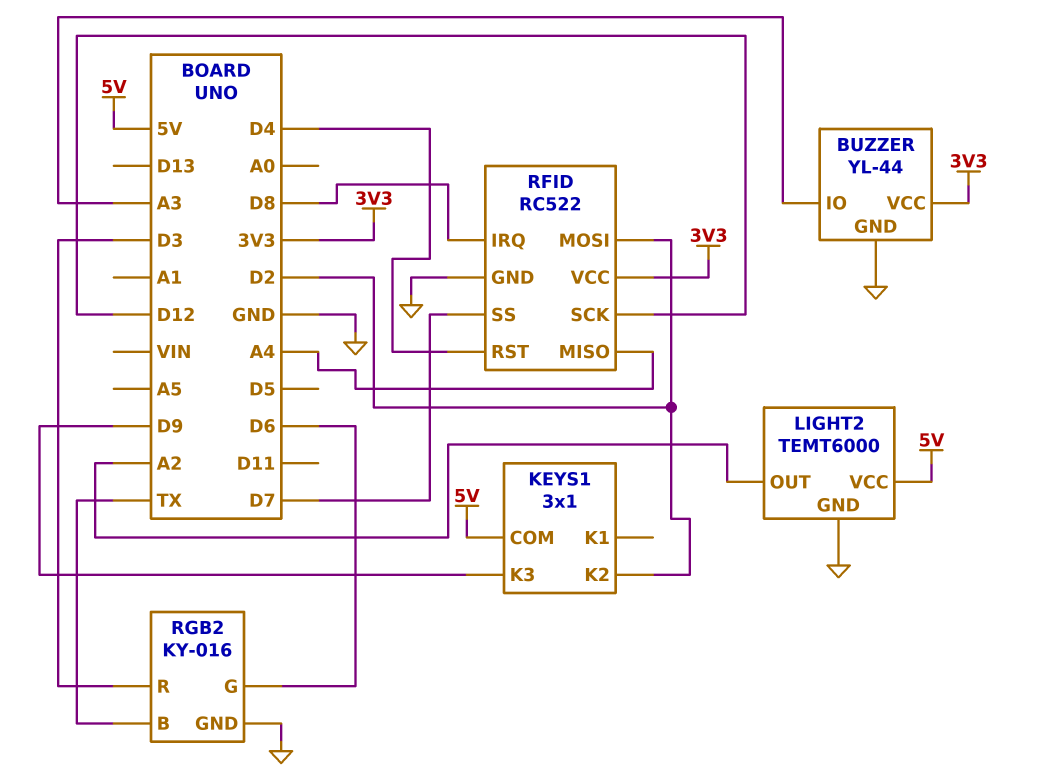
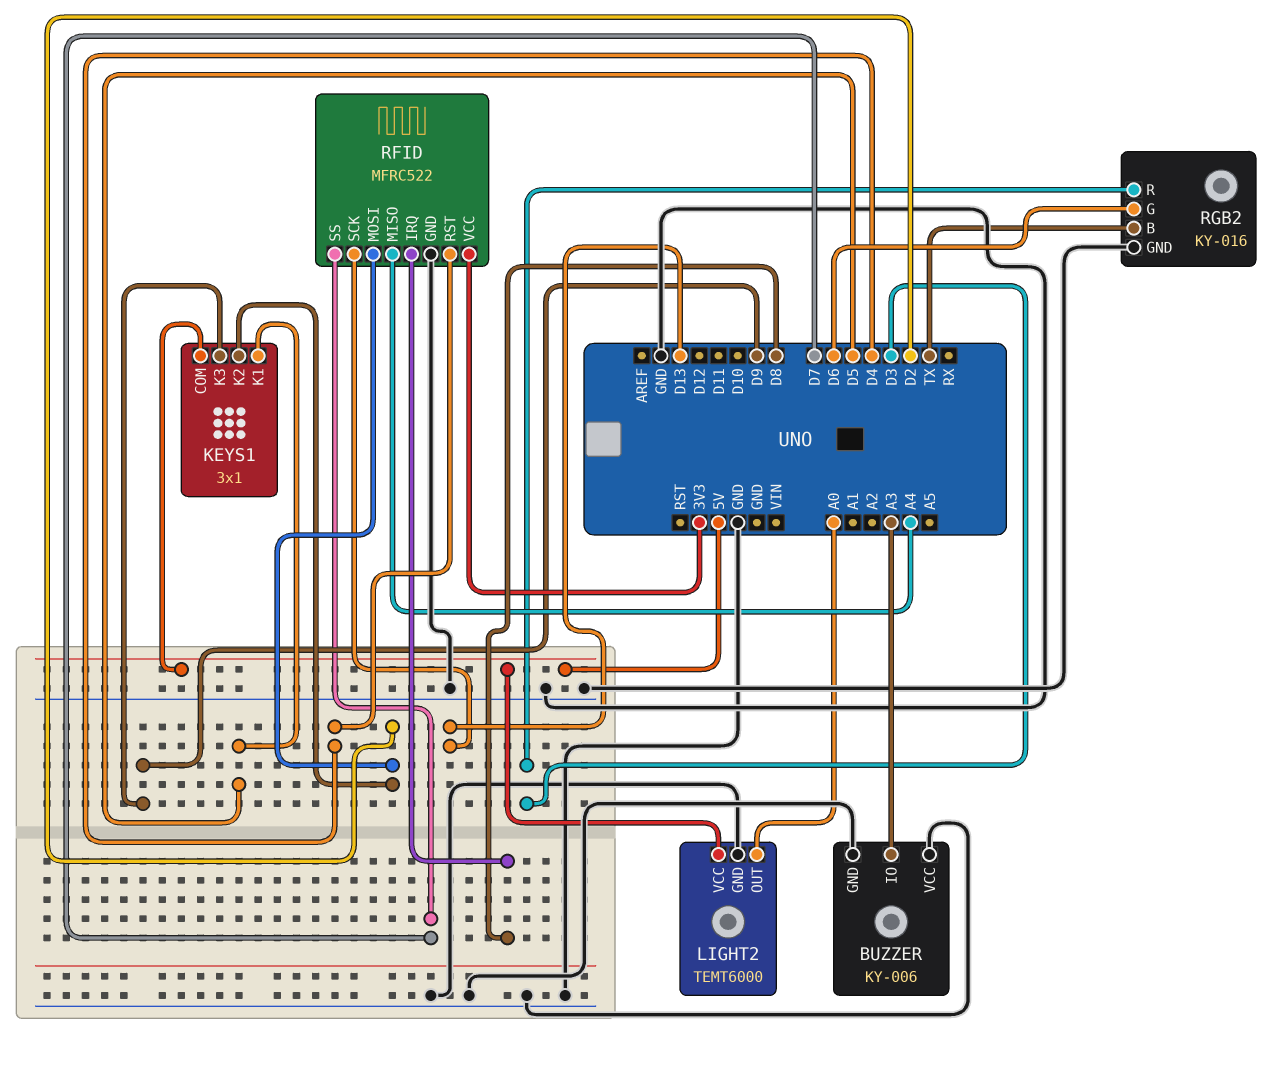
BUZZER: YL-44 -> KY-006
BUZZER pin VCC: 3V3 -> GND
KEYS1 pin K1: none -> D5
LIGHT2 pin OUT: A2 -> A0
RFID: RC522 -> MFRC522
RFID pin SCK: D12 -> D13

